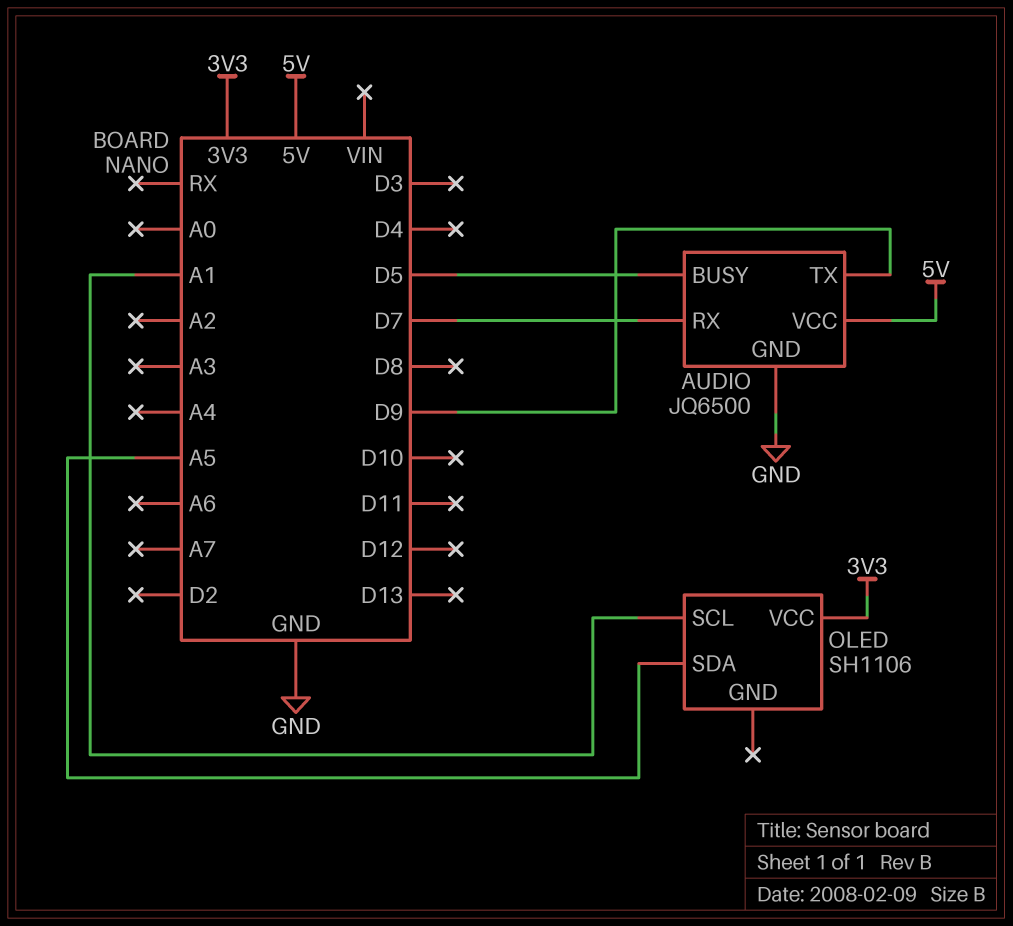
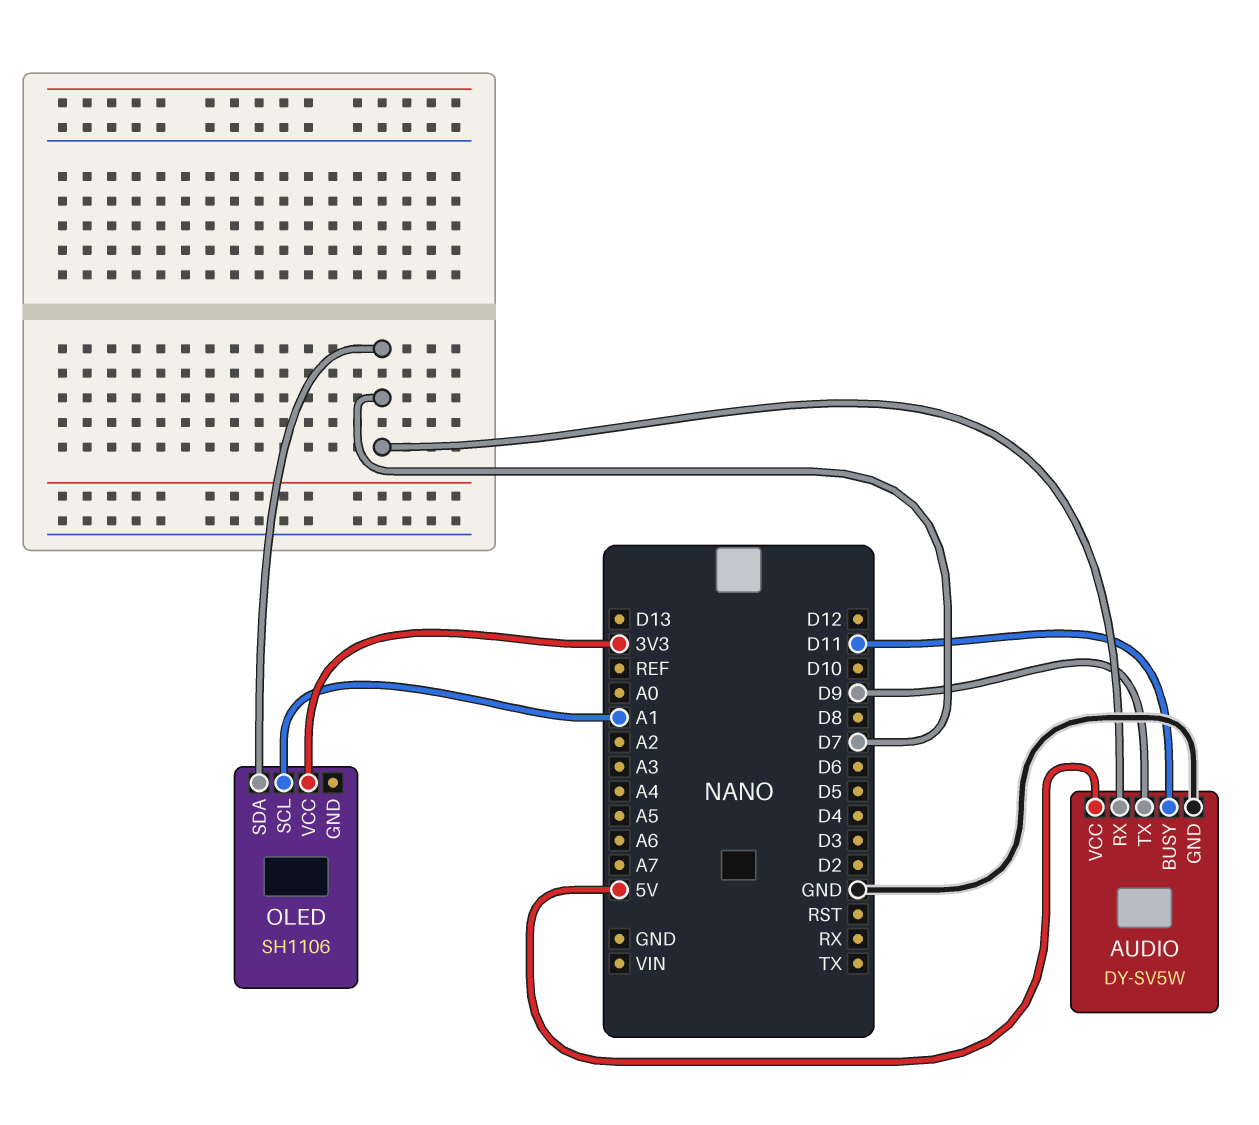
AUDIO: JQ6500 -> DY-SV5W
AUDIO pin BUSY: D5 -> D11
OLED pin SDA: A5 -> D7

